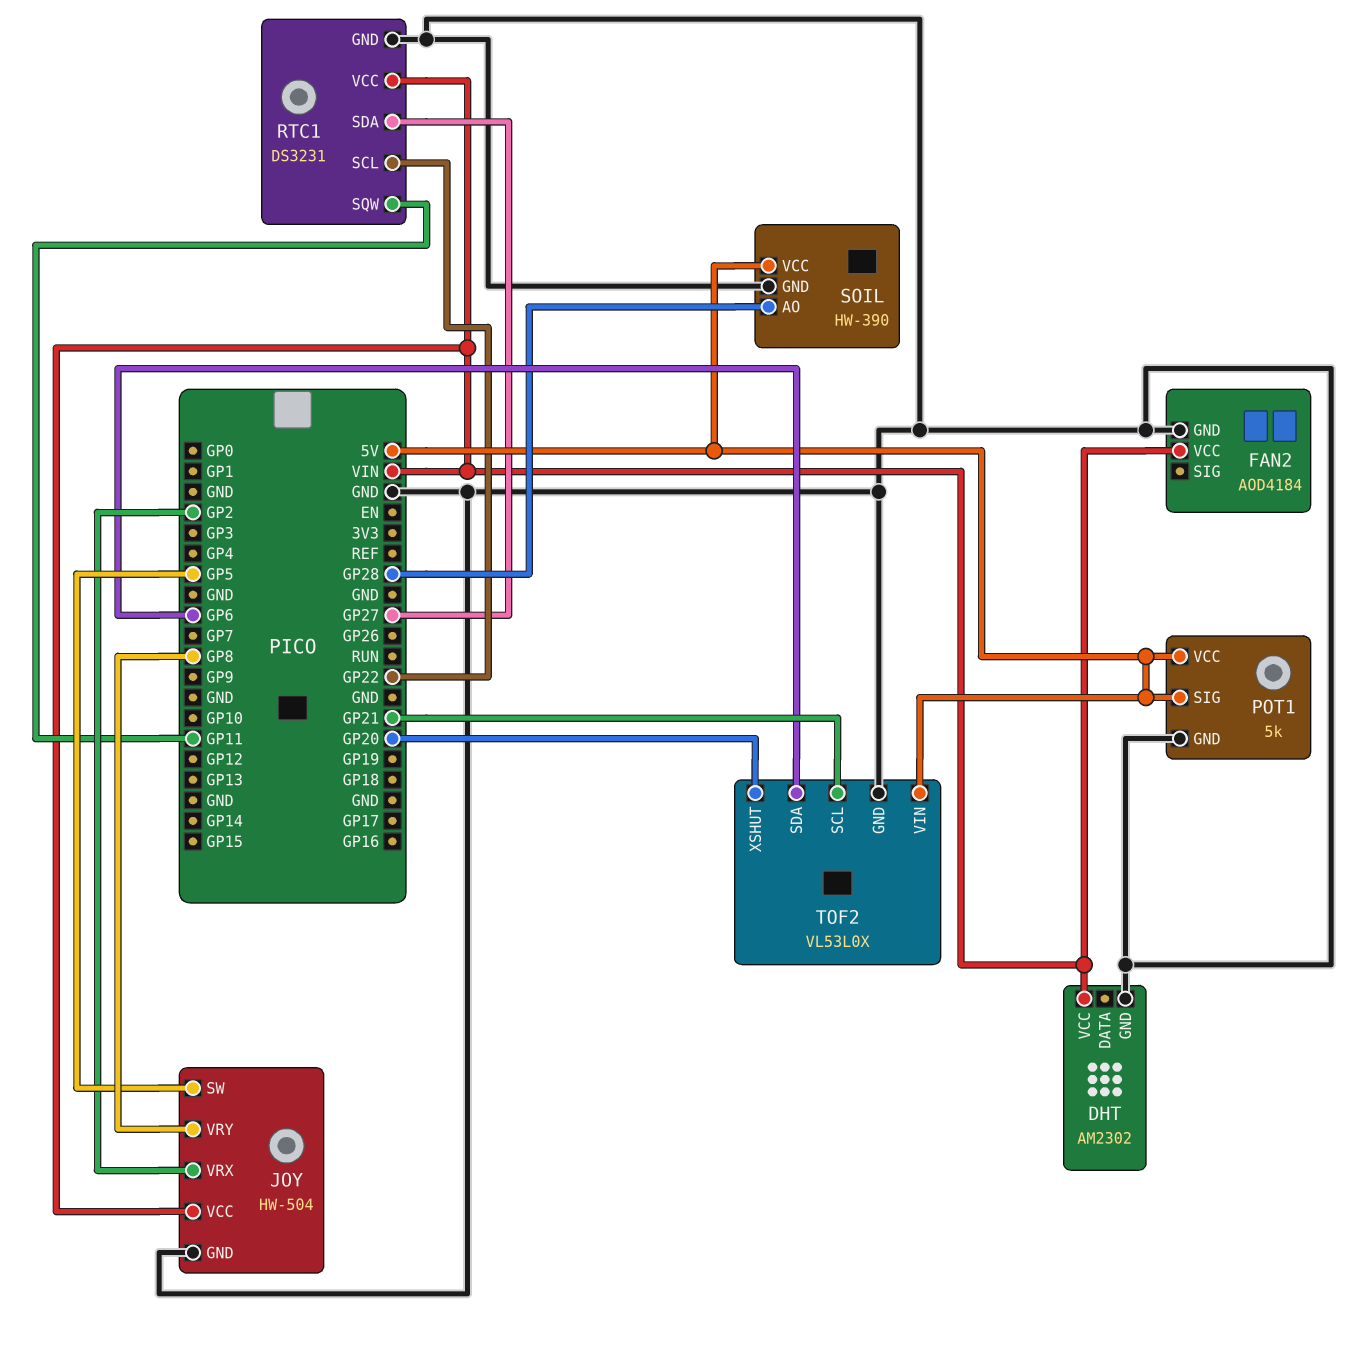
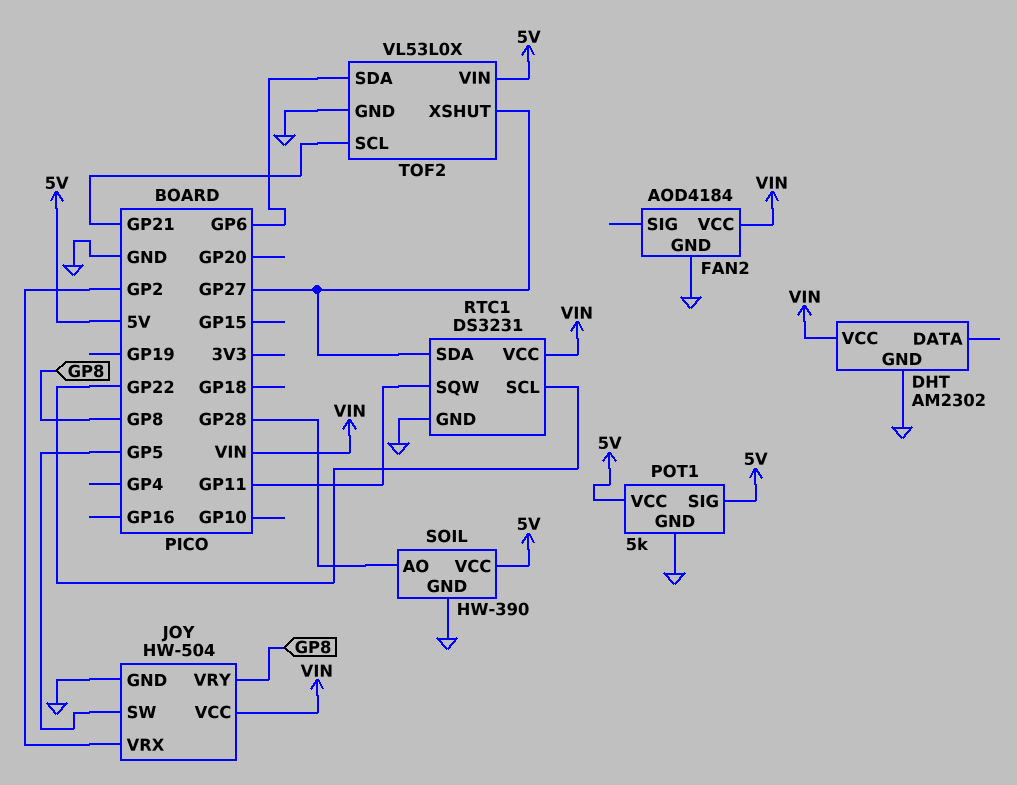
TOF2 pin XSHUT: GP20 -> GP27

